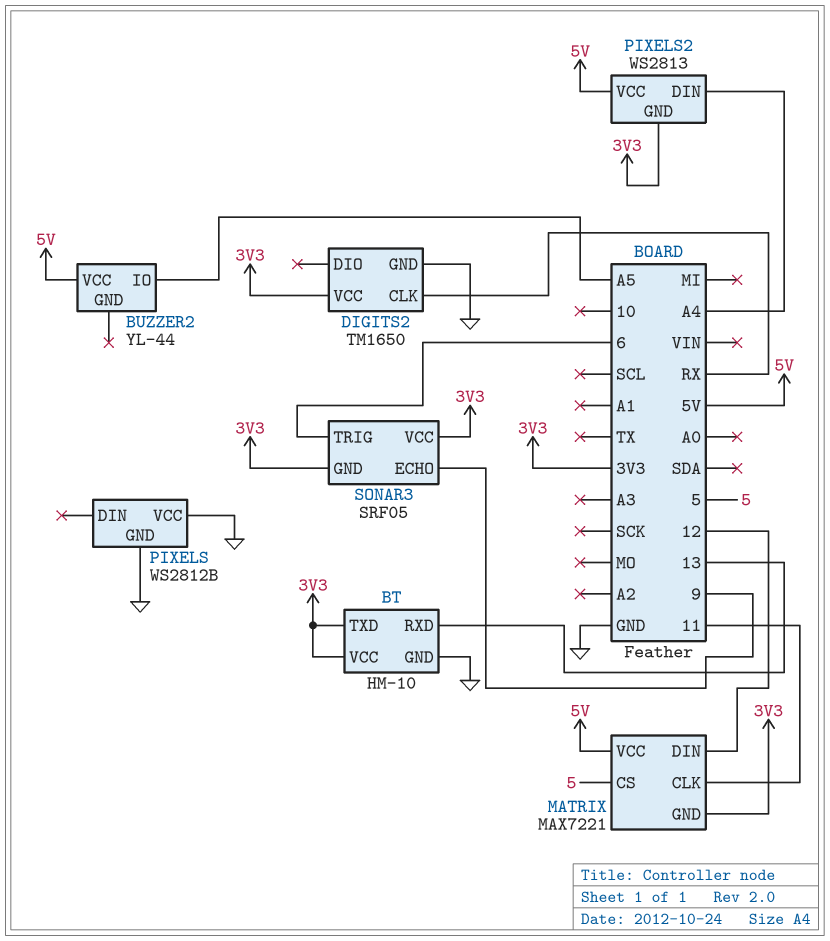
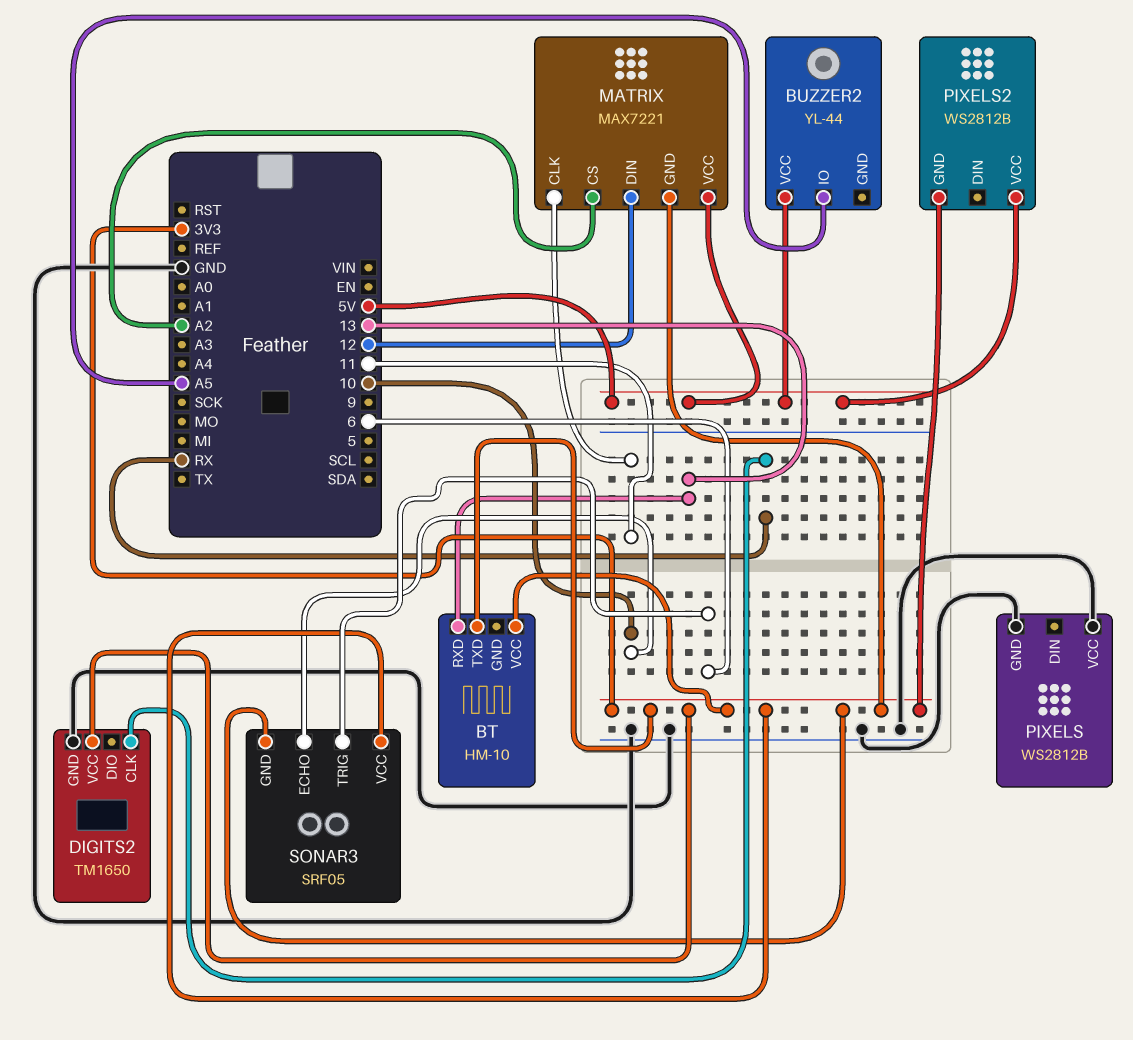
BT pin GND: GND -> none
MATRIX pin CS: 5 -> A2
PIXELS2: WS2813 -> WS2812B
PIXELS2 pin DIN: A4 -> none
SONAR3 pin ECHO: 9 -> 10

